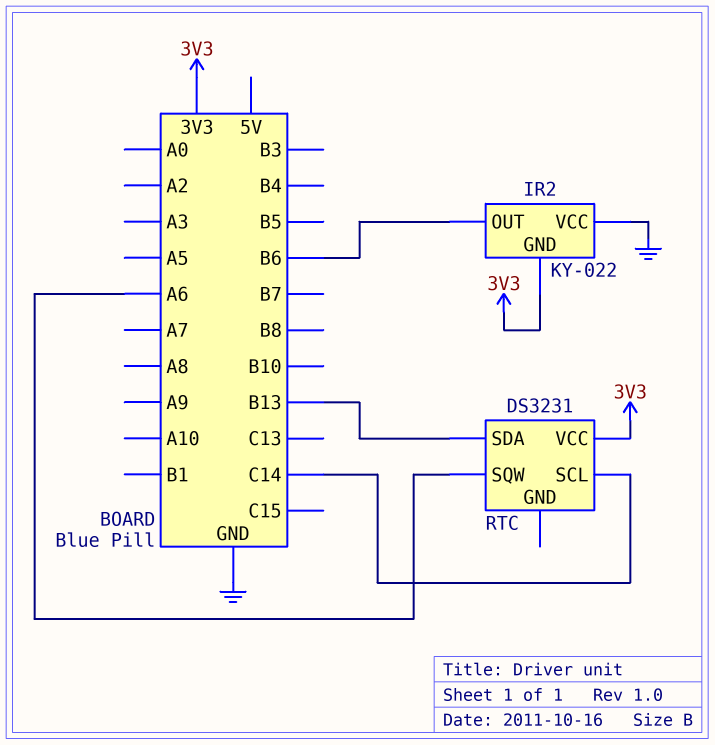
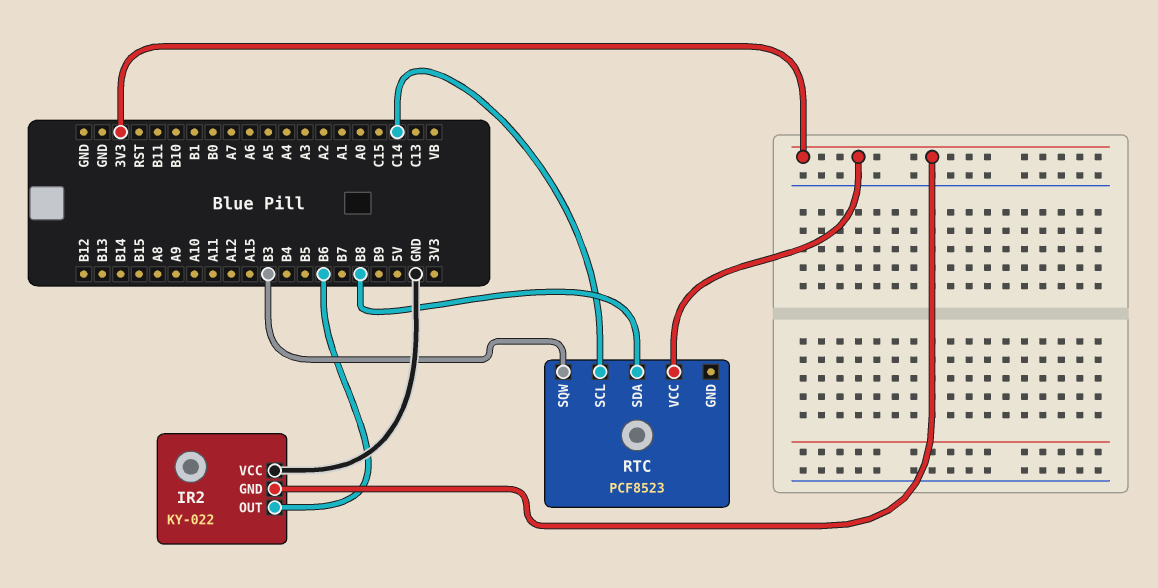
RTC: DS3231 -> PCF8523
RTC pin SDA: B13 -> B8
RTC pin SQW: A6 -> B3

